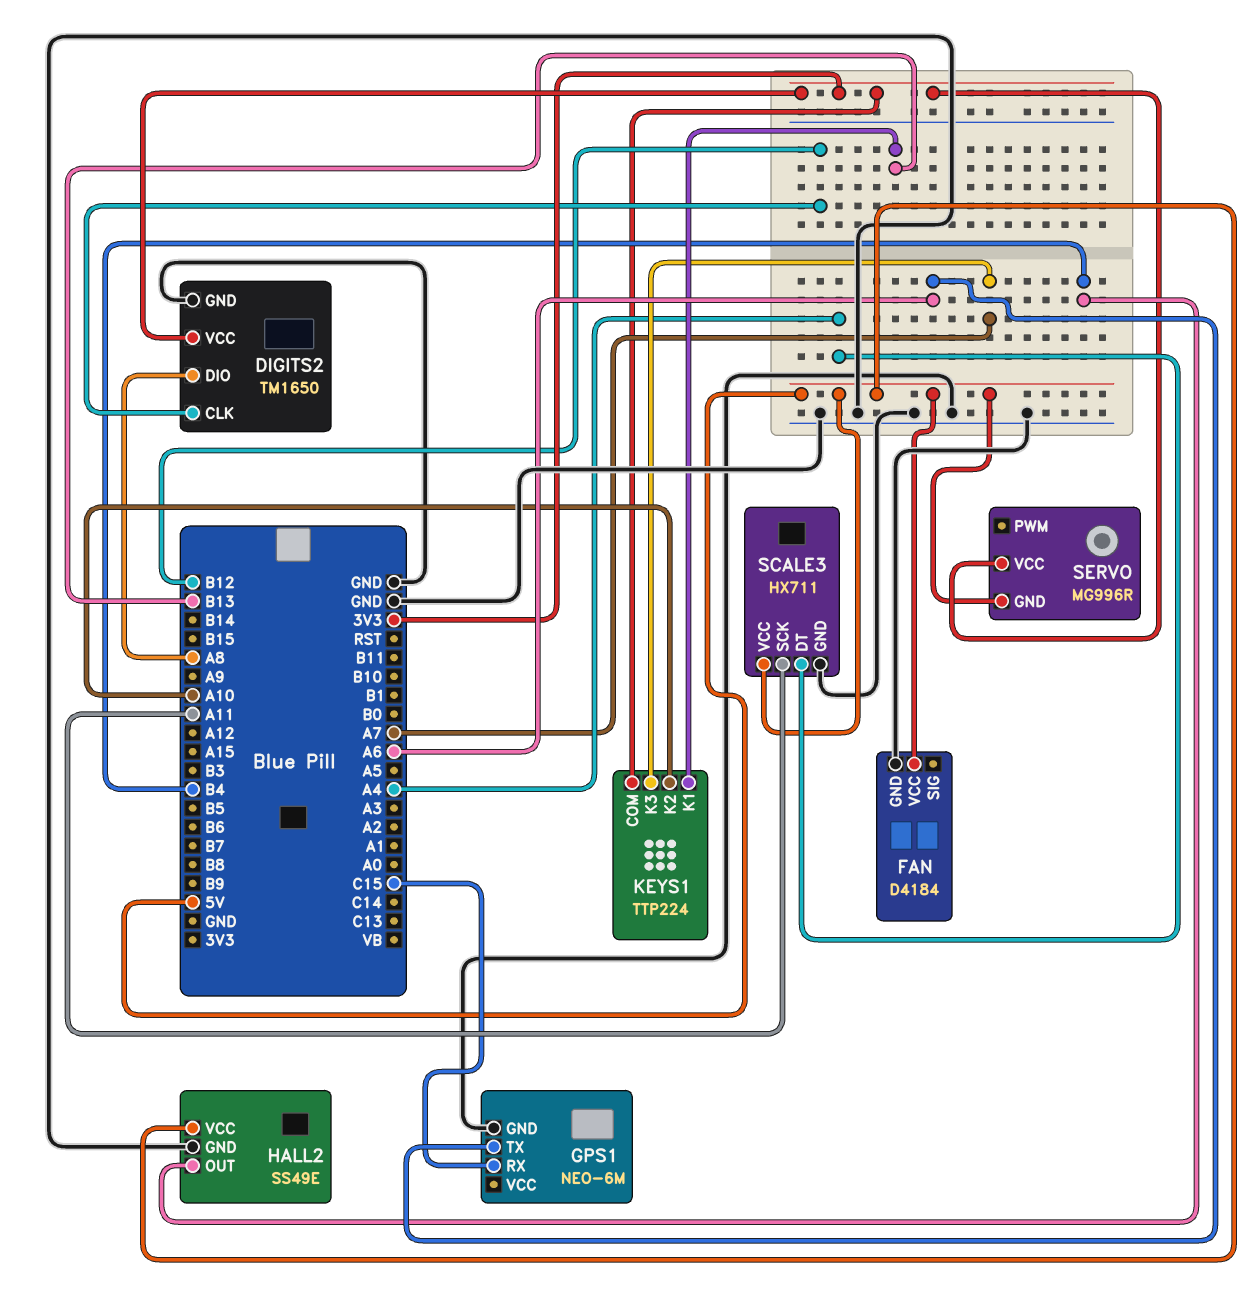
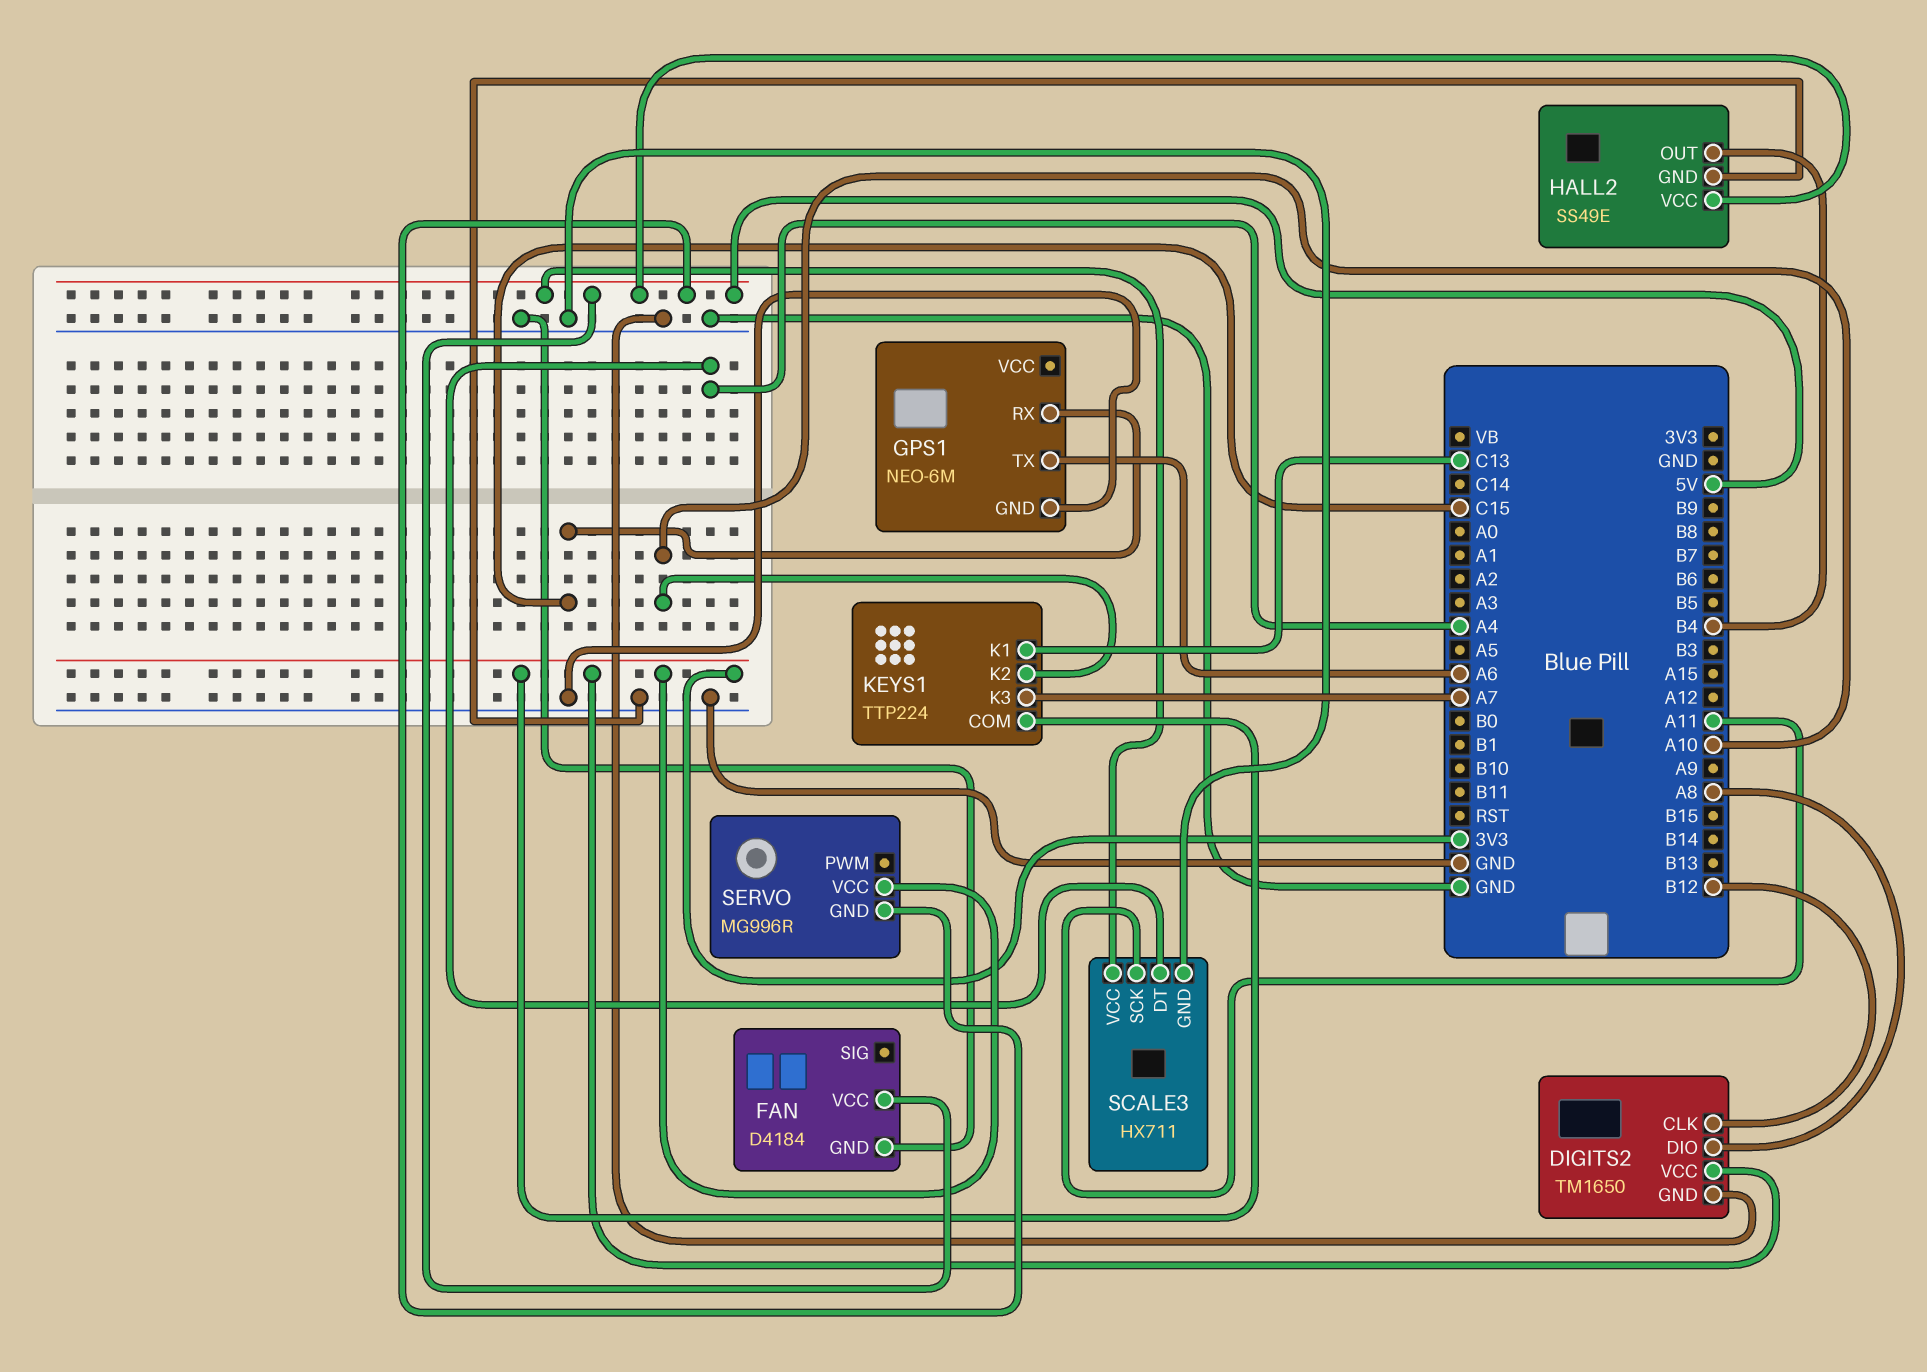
KEYS1 pin K1: B13 -> C13

